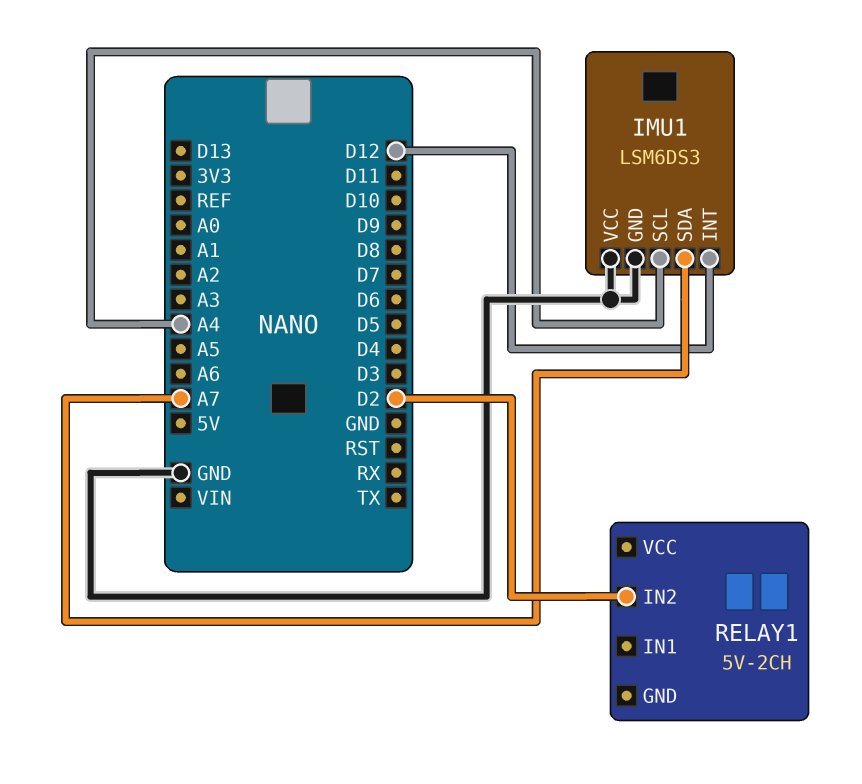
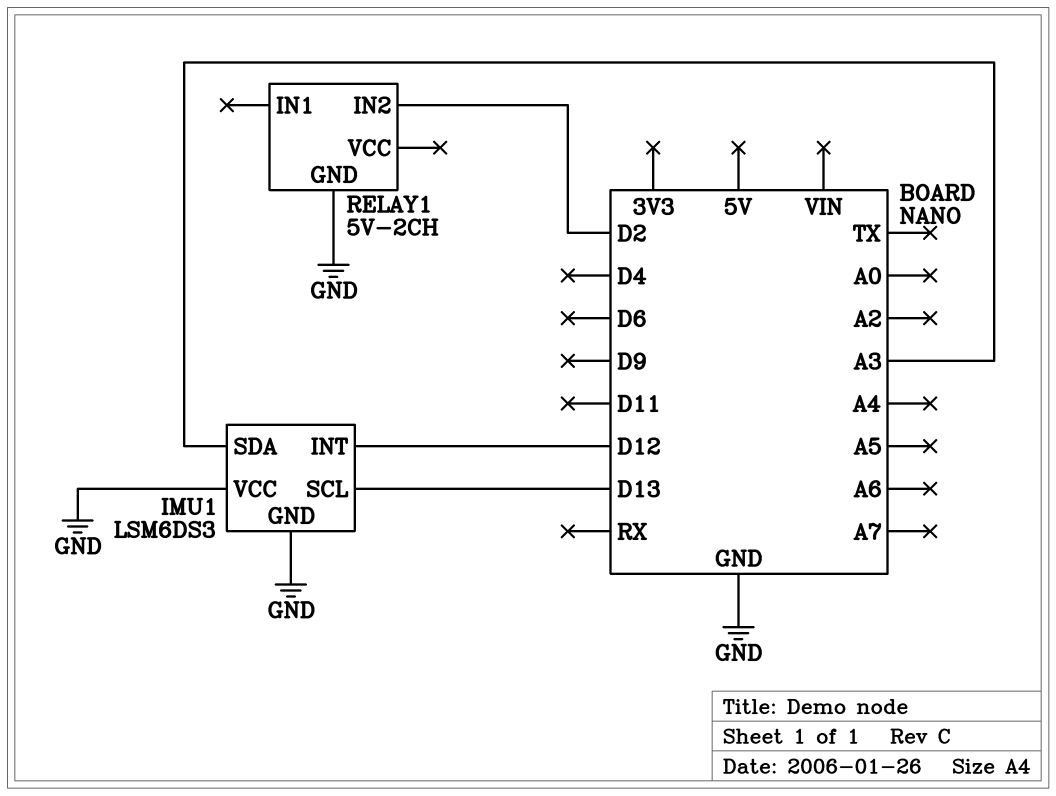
IMU1 pin SCL: A4 -> D13
IMU1 pin SDA: A7 -> A3
RELAY1 pin GND: none -> GND

